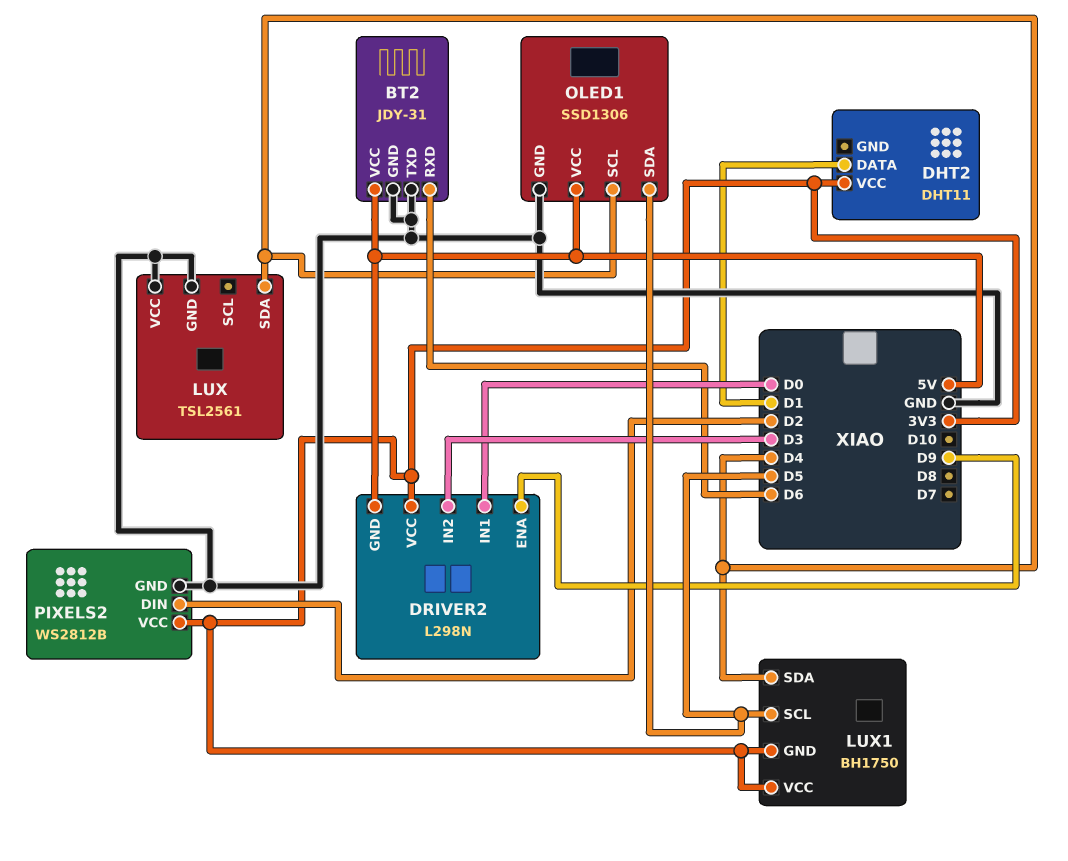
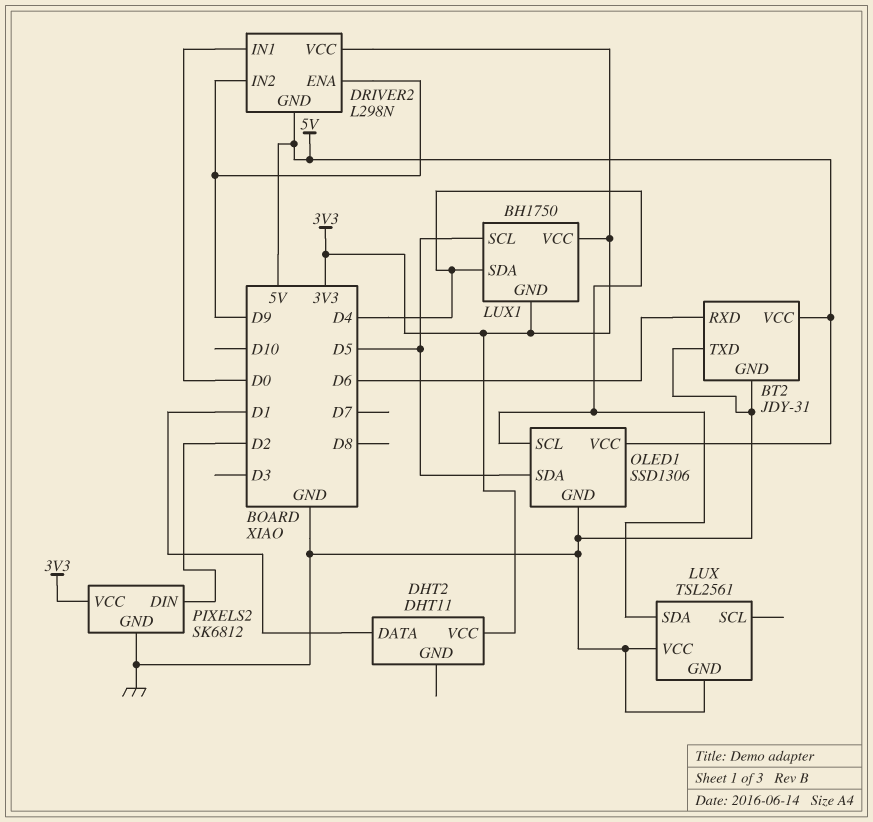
DRIVER2 pin IN2: D3 -> D9
PIXELS2: WS2812B -> SK6812

